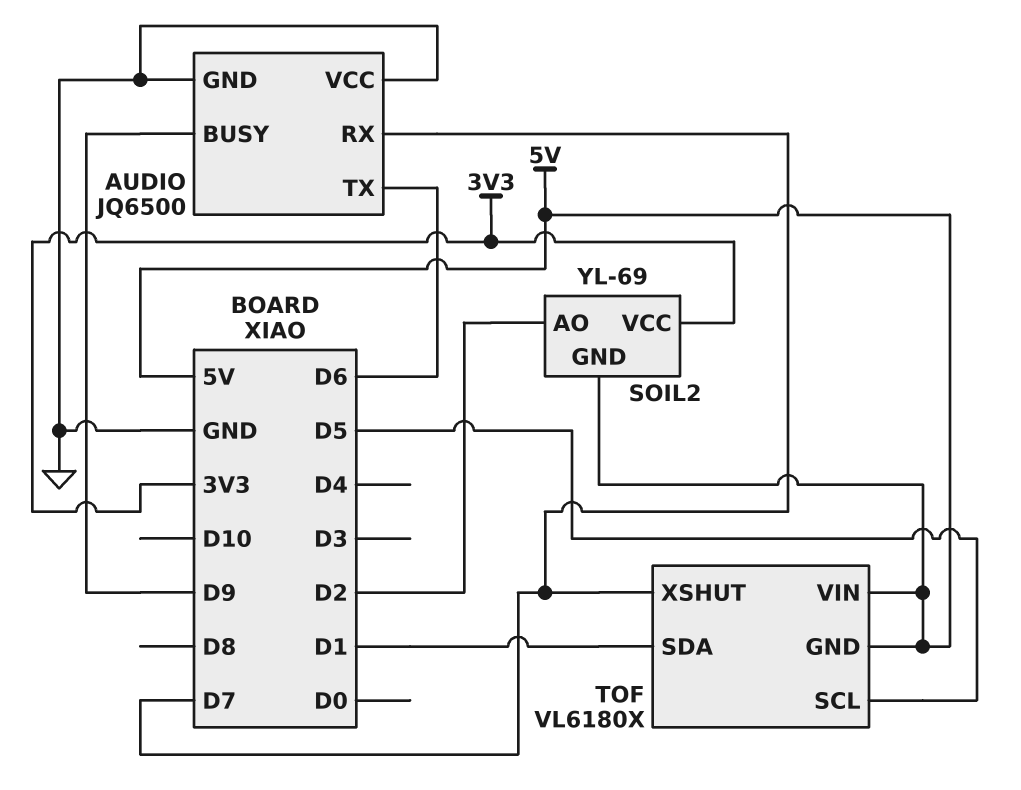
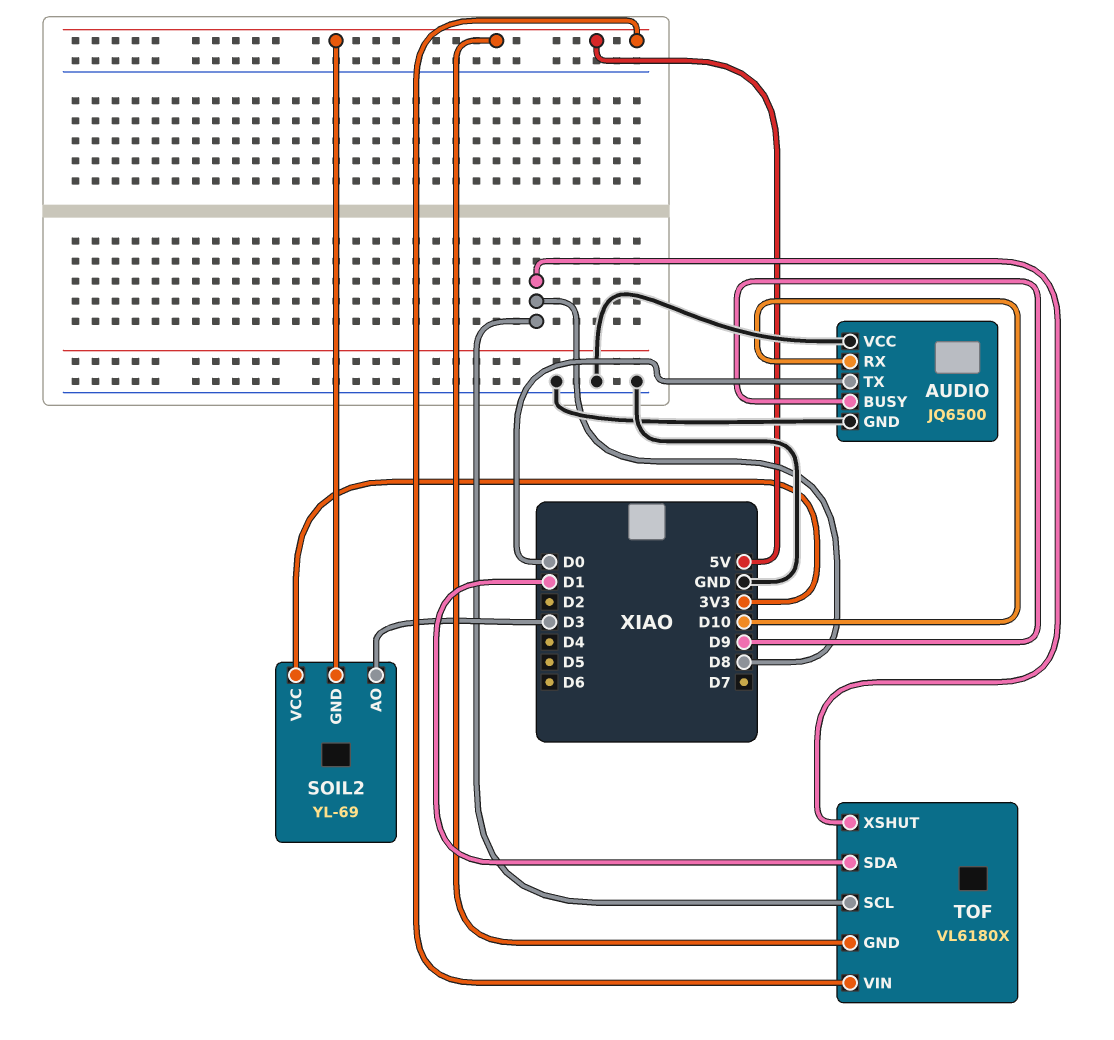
AUDIO pin RX: D7 -> D10
AUDIO pin TX: D6 -> D0
SOIL2 pin AO: D2 -> D3
TOF pin SCL: D5 -> D8
TOF pin XSHUT: D7 -> D8

